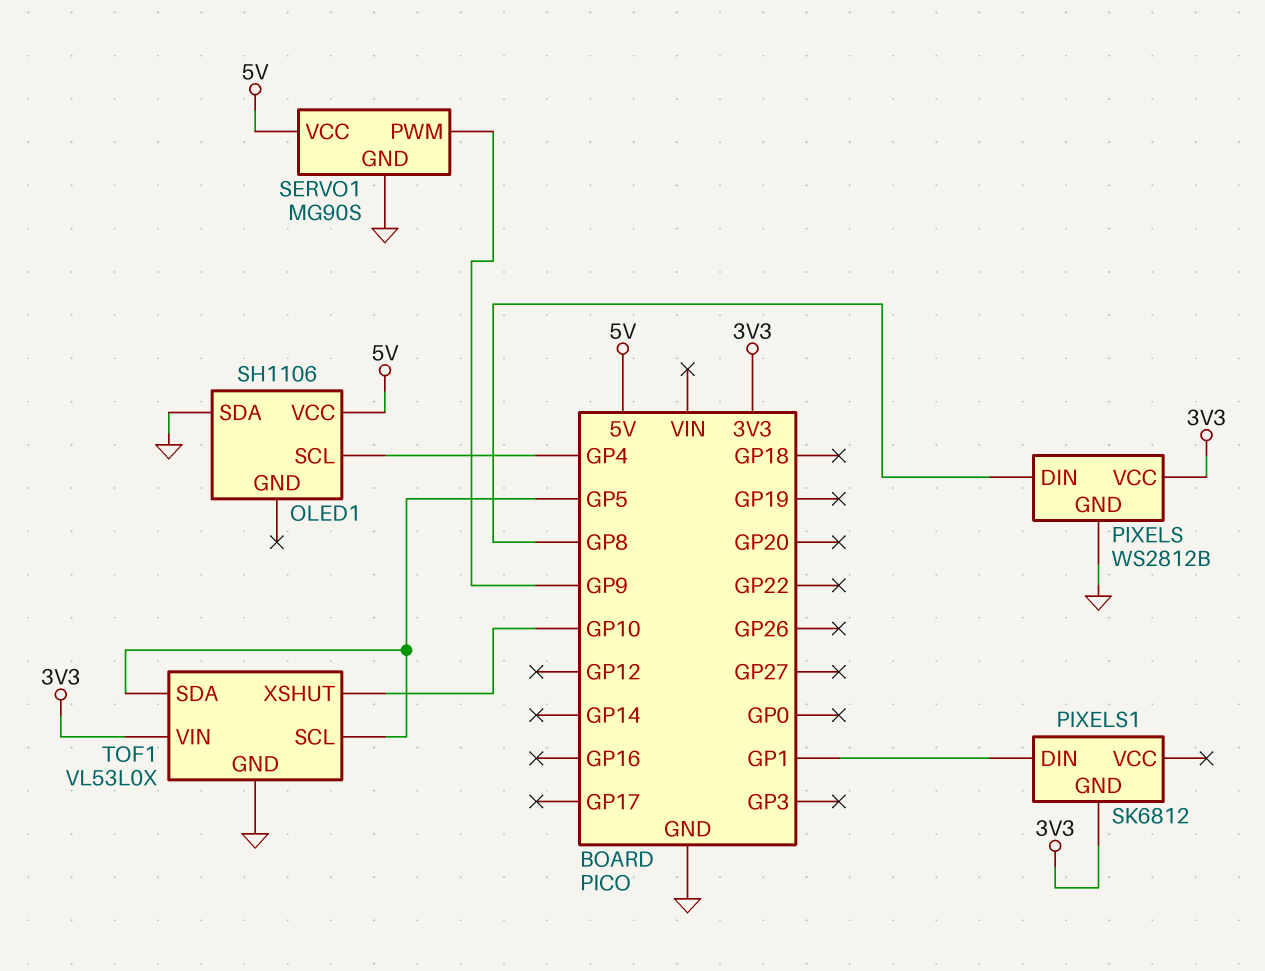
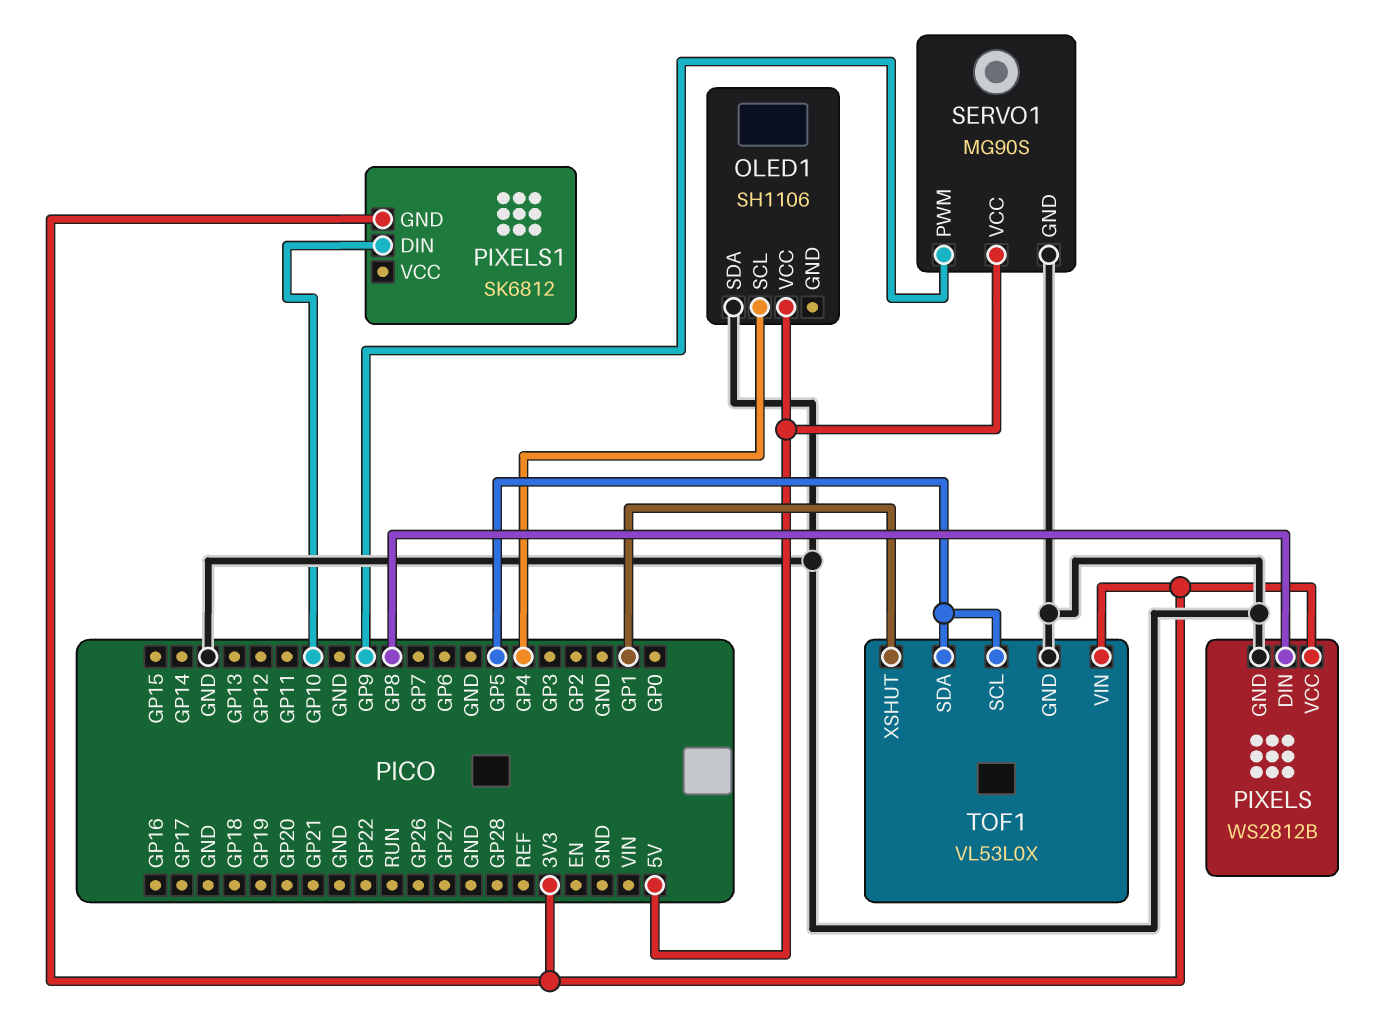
PIXELS1 pin DIN: GP1 -> GP10
TOF1 pin XSHUT: GP10 -> GP1

